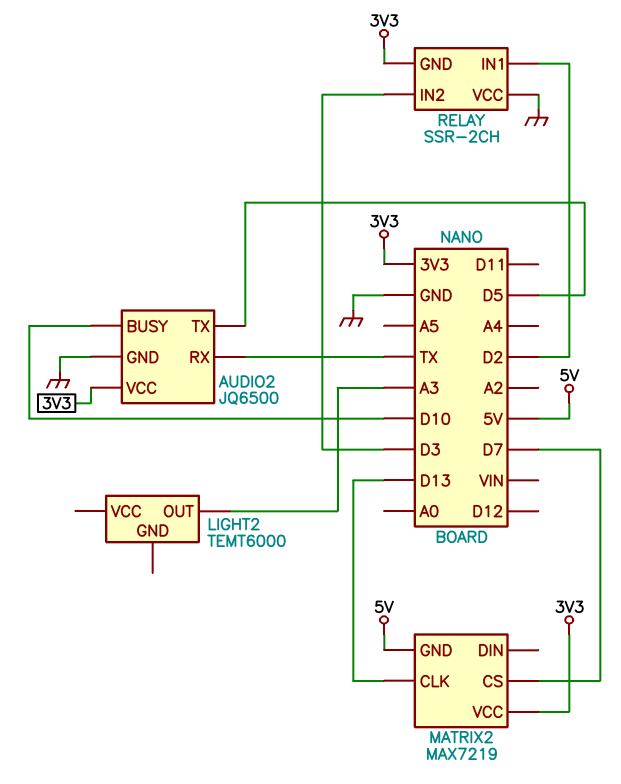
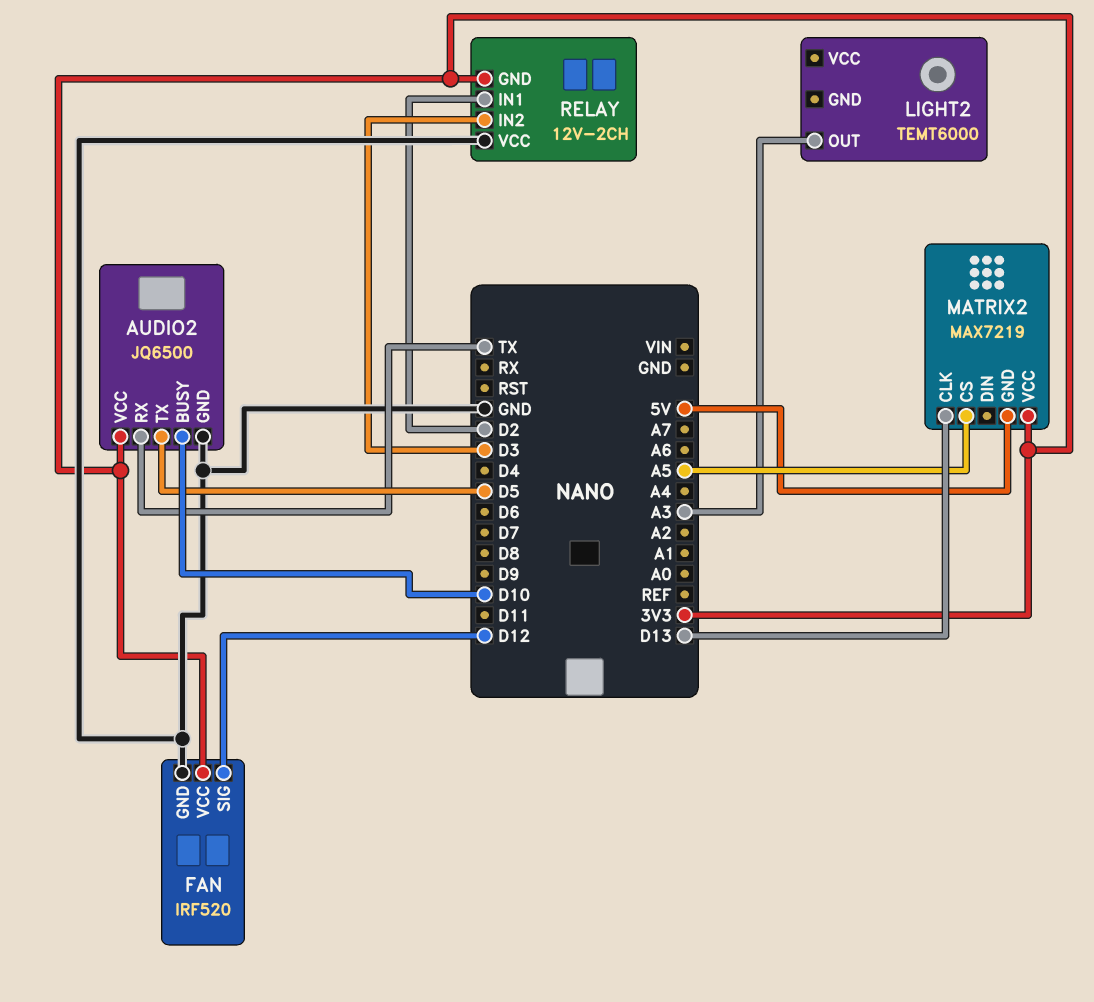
FAN: none -> IRF520
FAN pin GND: none -> GND
FAN pin SIG: none -> D12
FAN pin VCC: none -> 3V3
MATRIX2 pin CS: D7 -> A5
RELAY: SSR-2CH -> 12V-2CH

